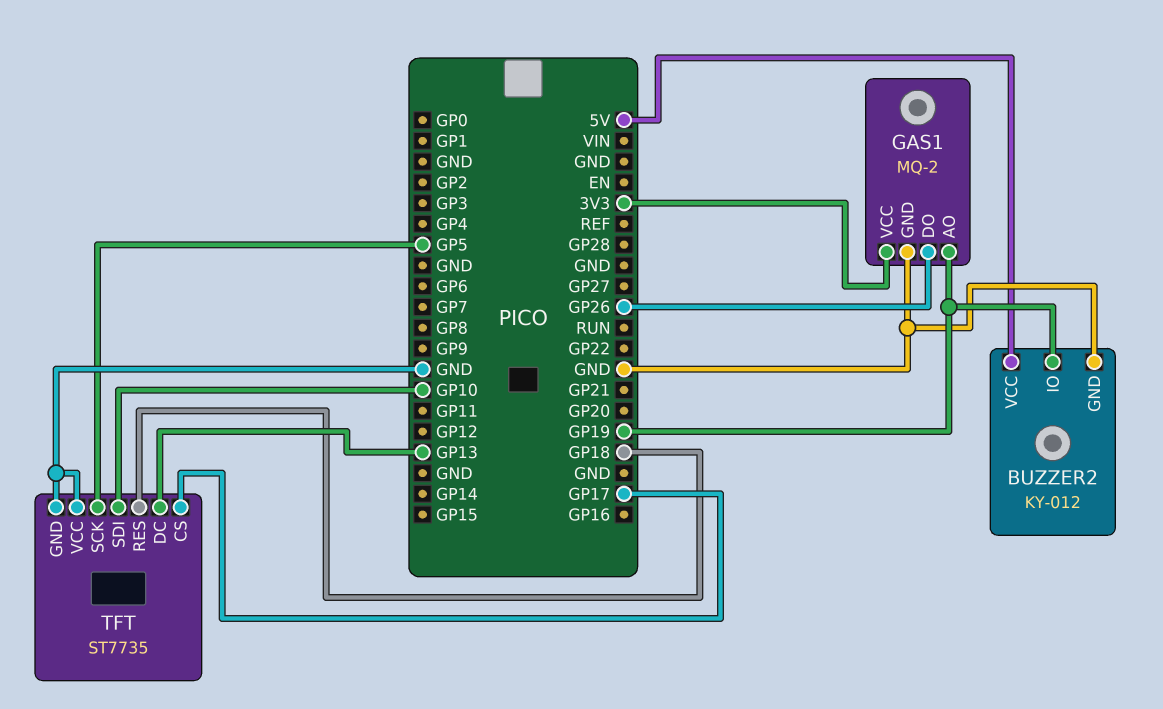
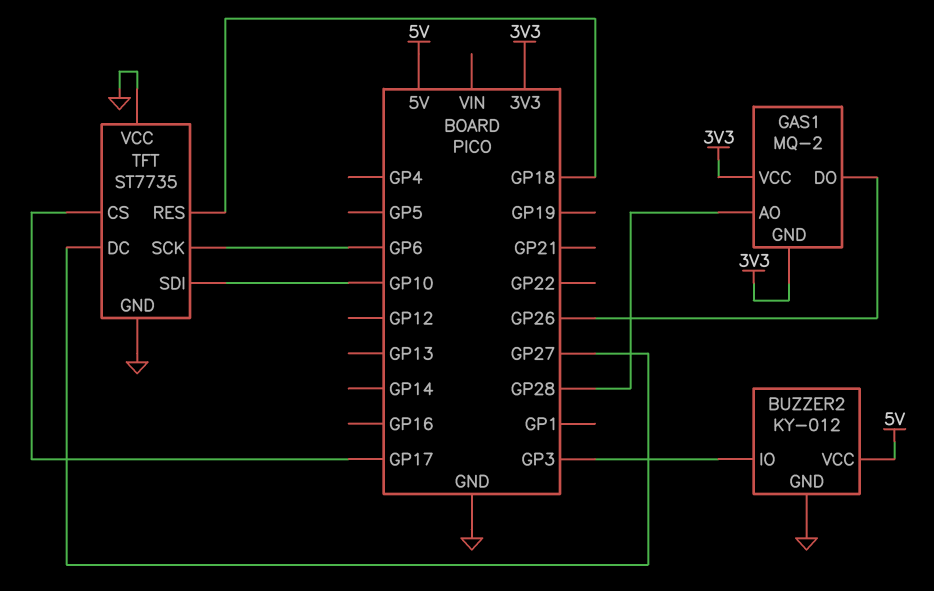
BUZZER2 pin IO: GP19 -> GP3
GAS1 pin AO: GP19 -> GP28
GAS1 pin GND: GND -> 3V3
TFT pin DC: GP13 -> GP27
TFT pin SCK: GP5 -> GP6

